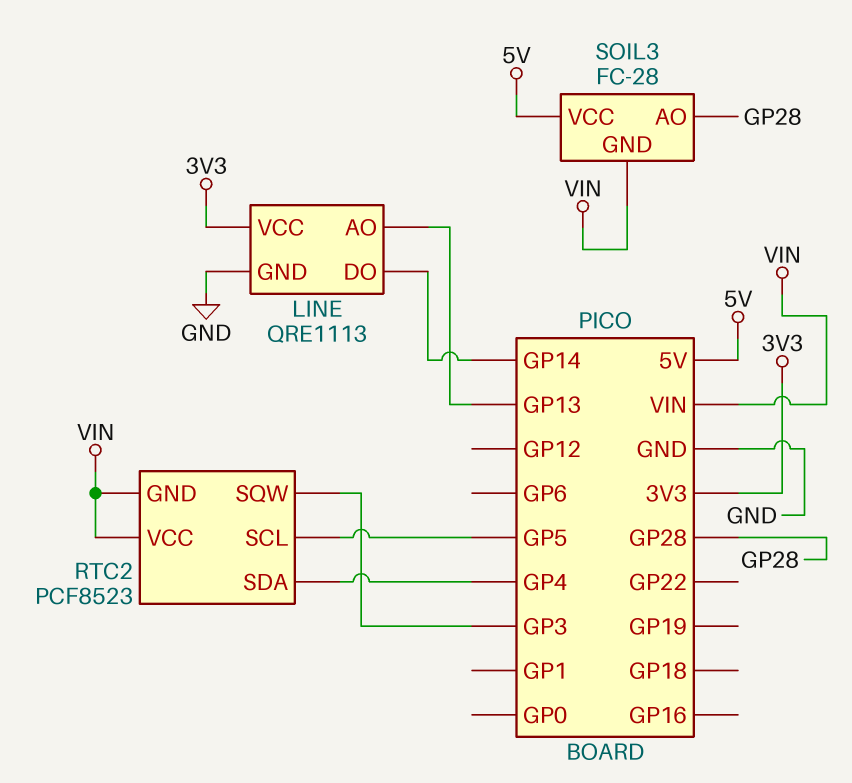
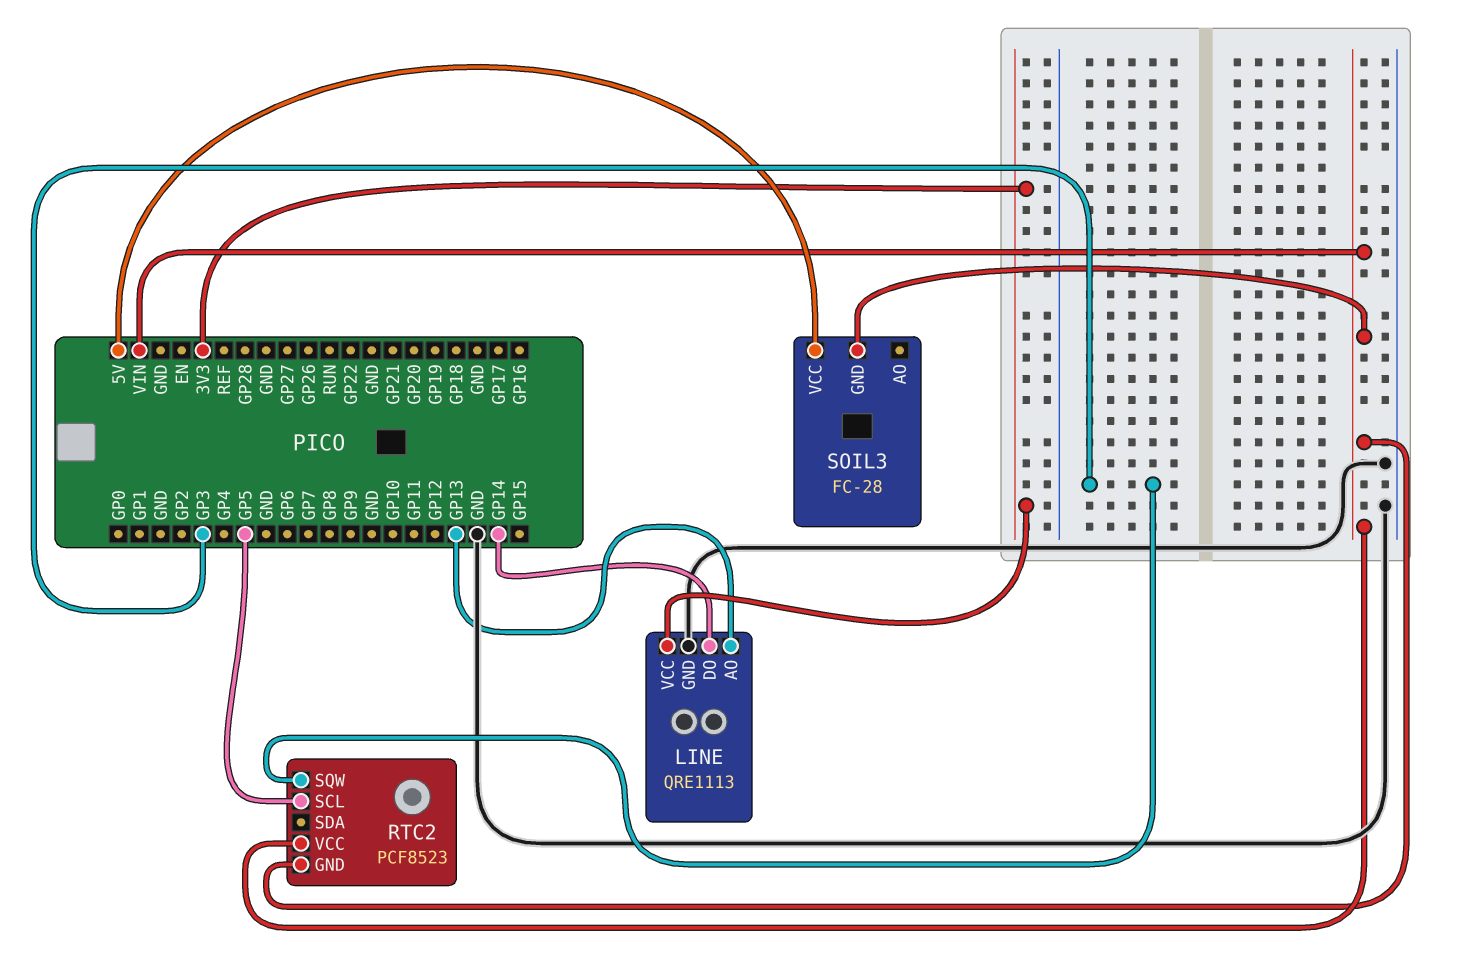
RTC2 pin SDA: GP4 -> none
SOIL3 pin AO: GP28 -> none

